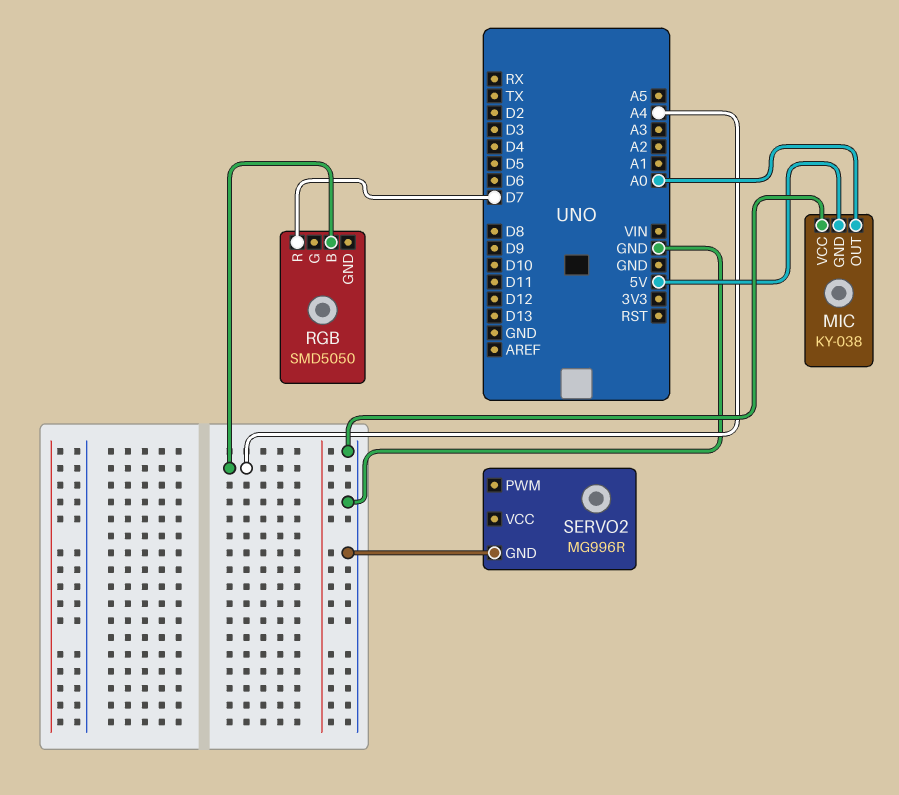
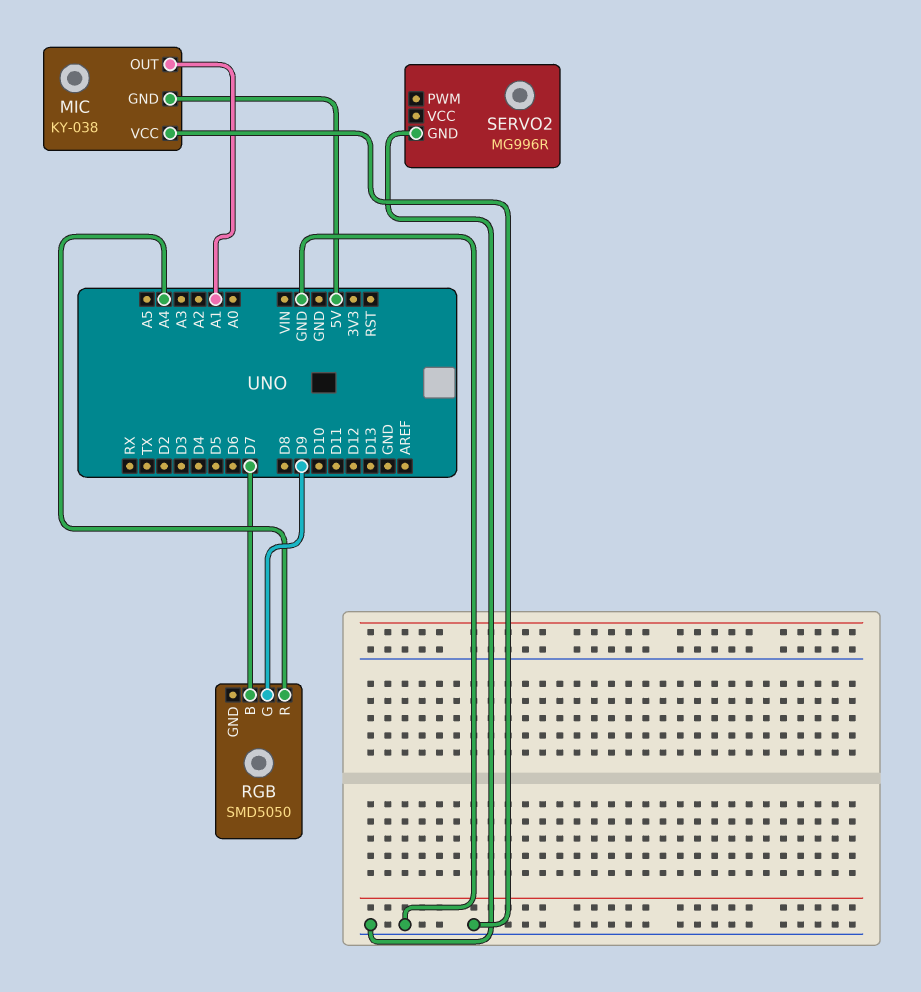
MIC pin OUT: A0 -> A1
RGB pin B: A4 -> D7
RGB pin G: none -> D9
RGB pin R: D7 -> A4

